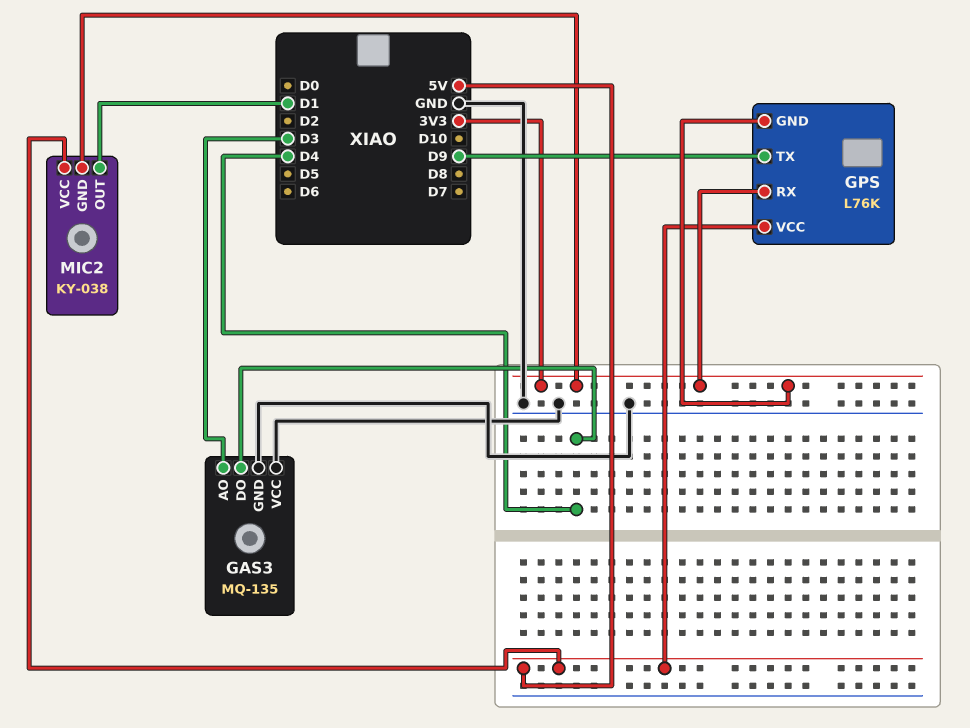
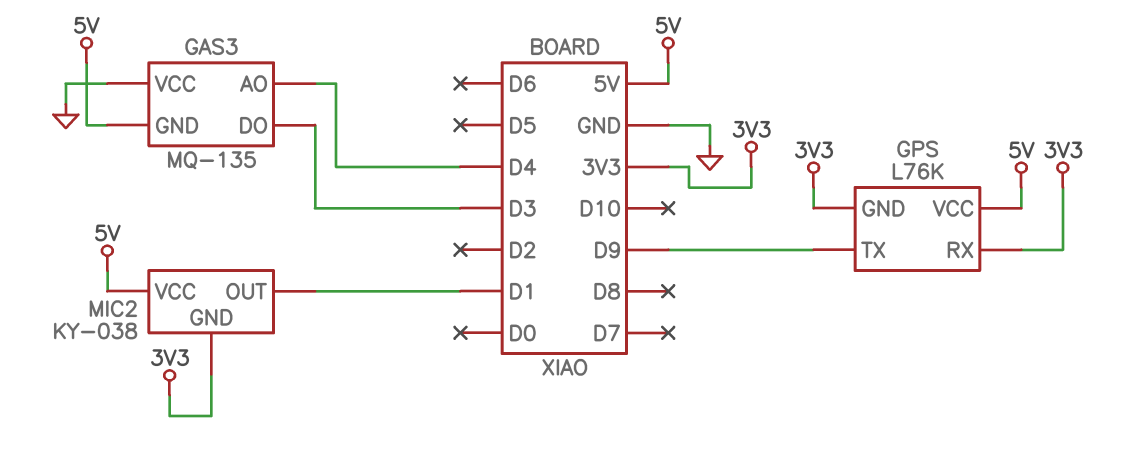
GAS3 pin AO: D3 -> D4
GAS3 pin DO: D4 -> D3
GAS3 pin GND: GND -> 5V

